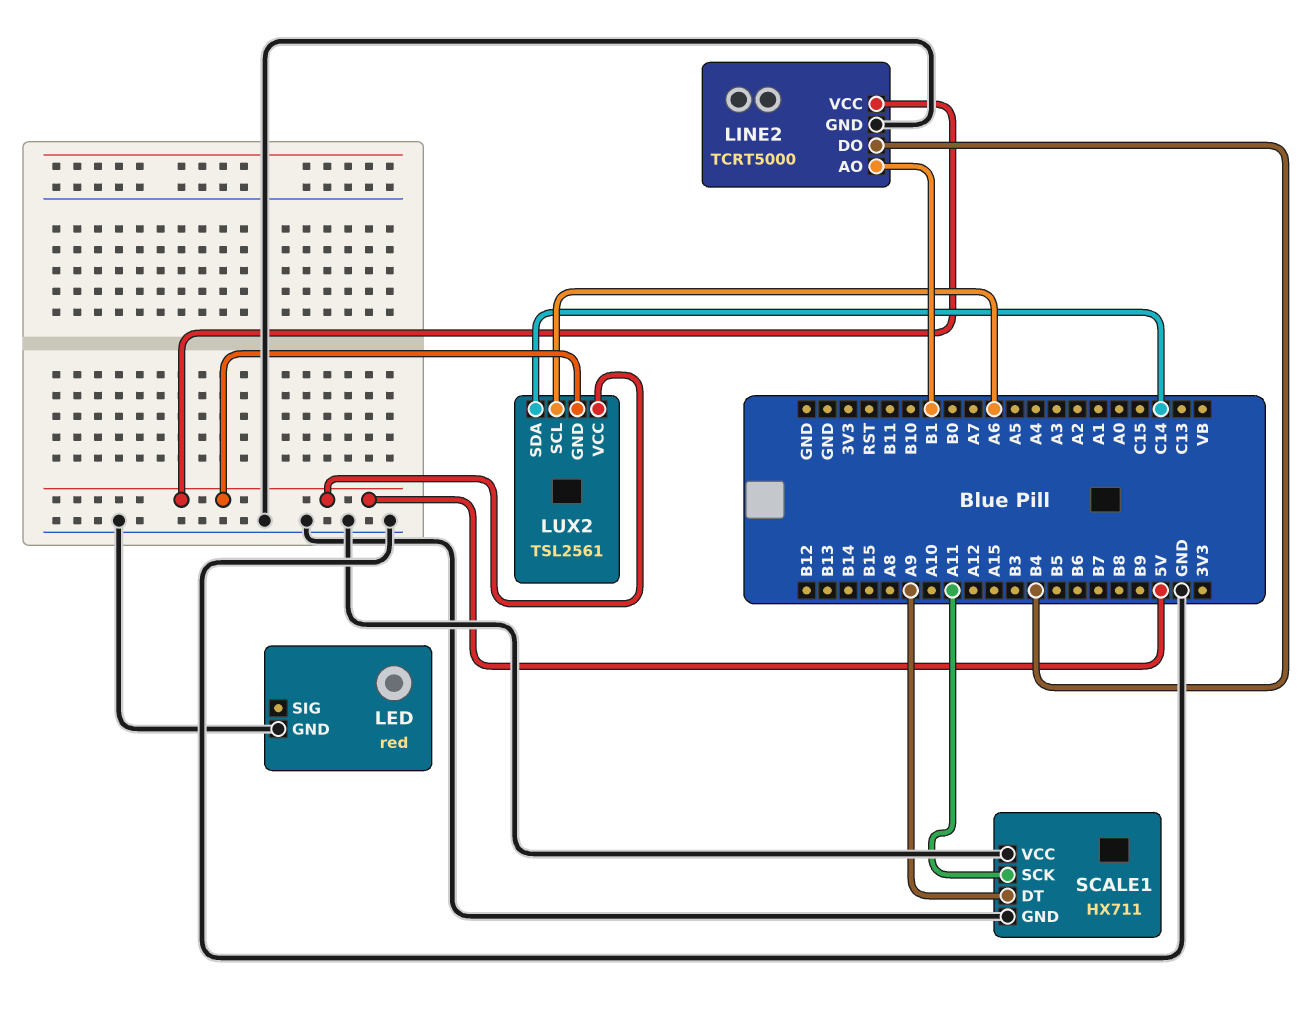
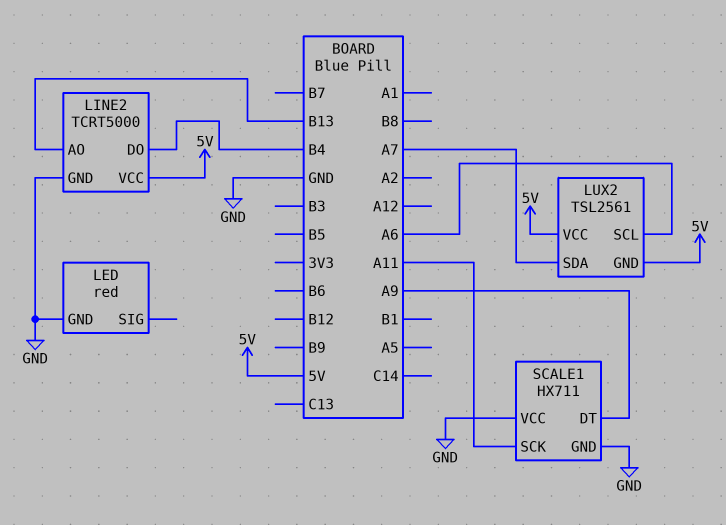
LINE2 pin AO: B1 -> B13
LUX2 pin SDA: C14 -> A7

